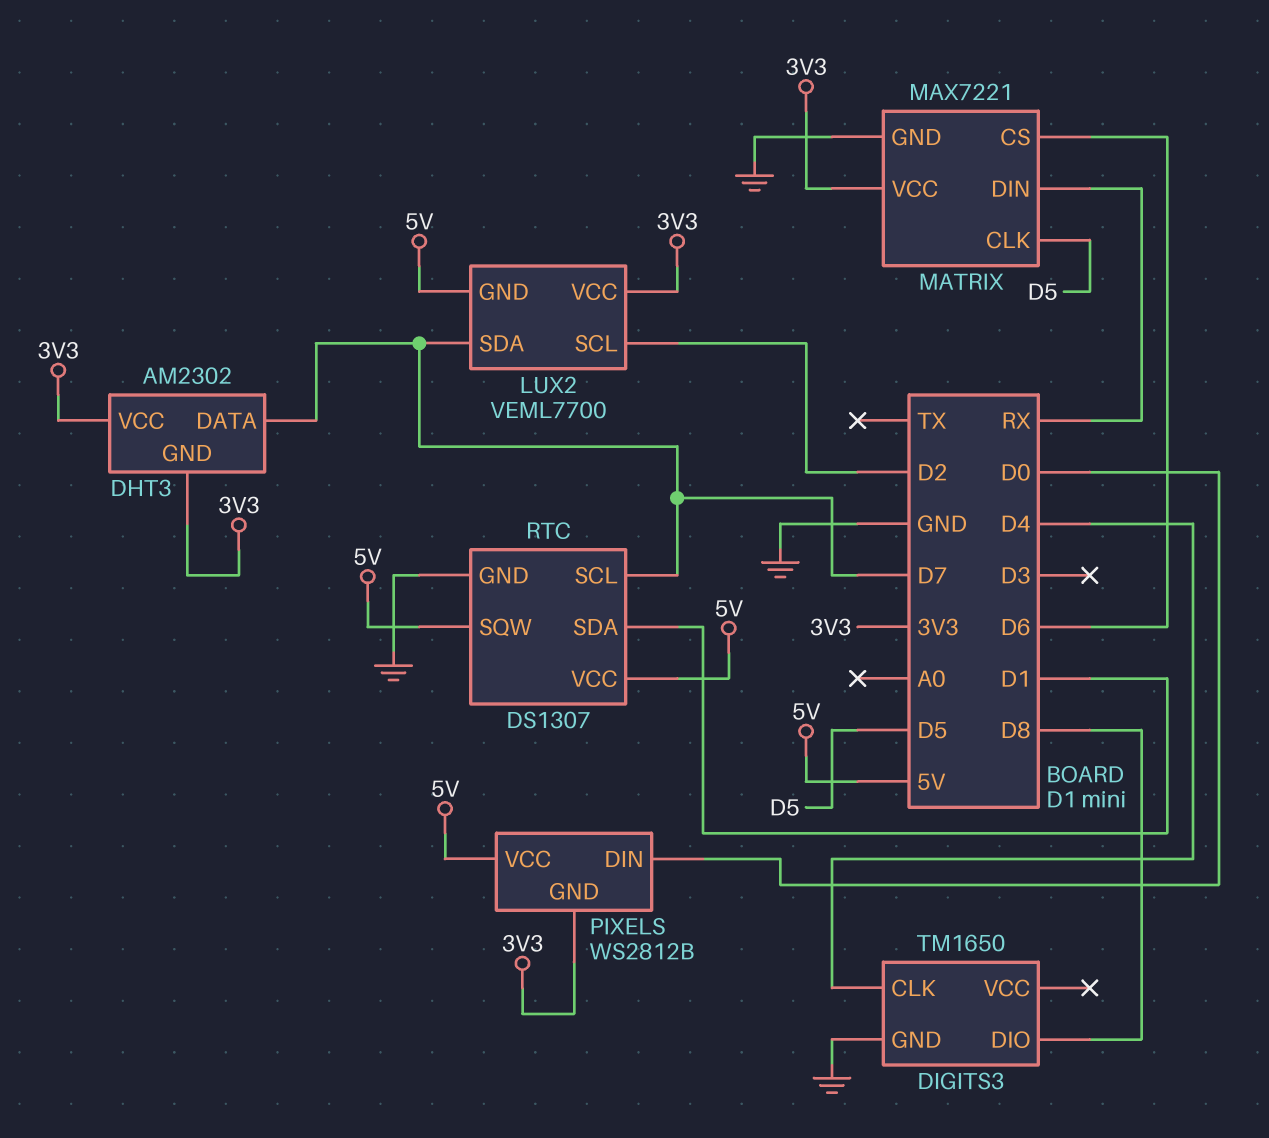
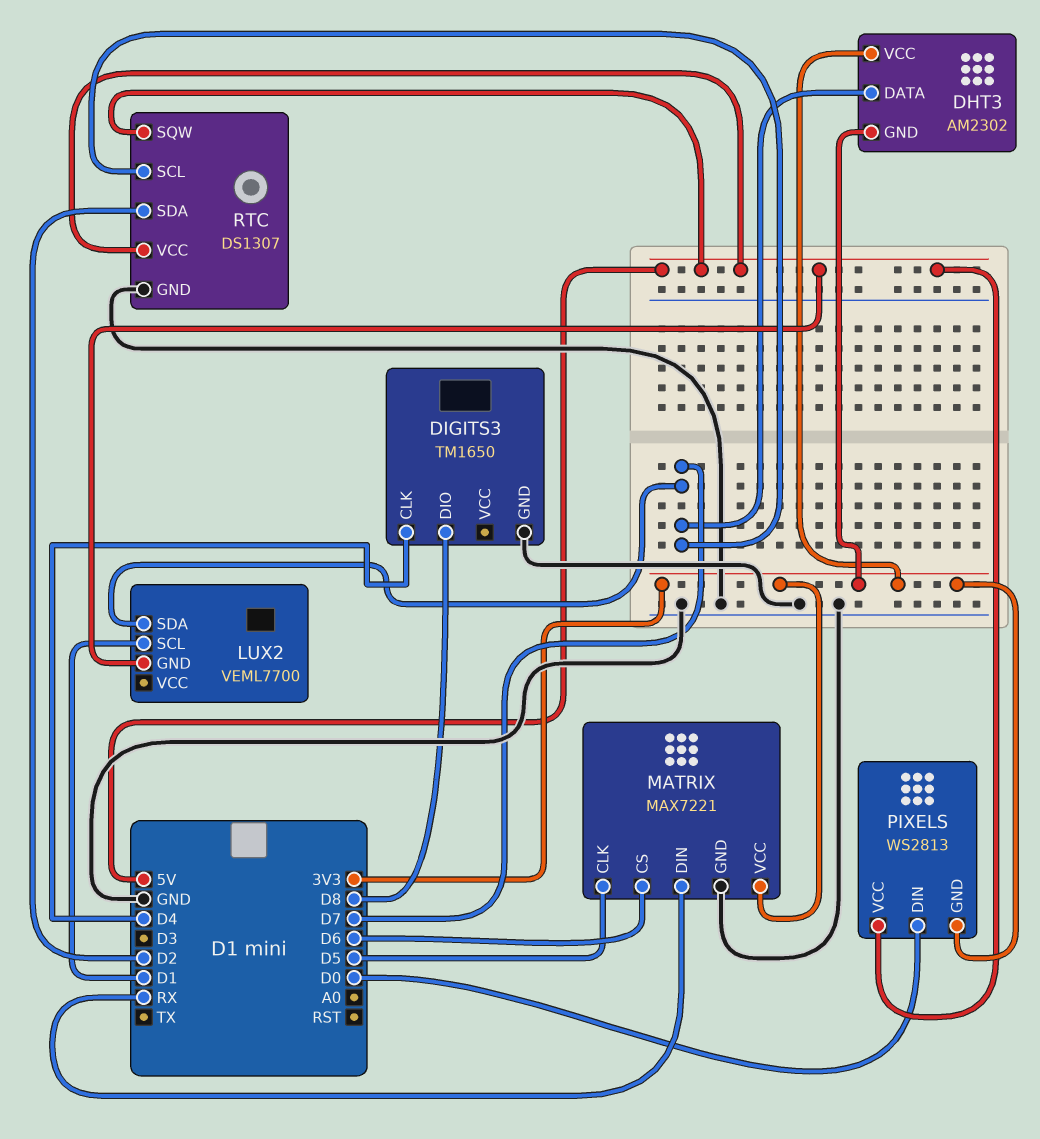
LUX2 pin SCL: D2 -> D1
LUX2 pin VCC: 3V3 -> none
PIXELS: WS2812B -> WS2813
RTC pin SDA: D1 -> D2

